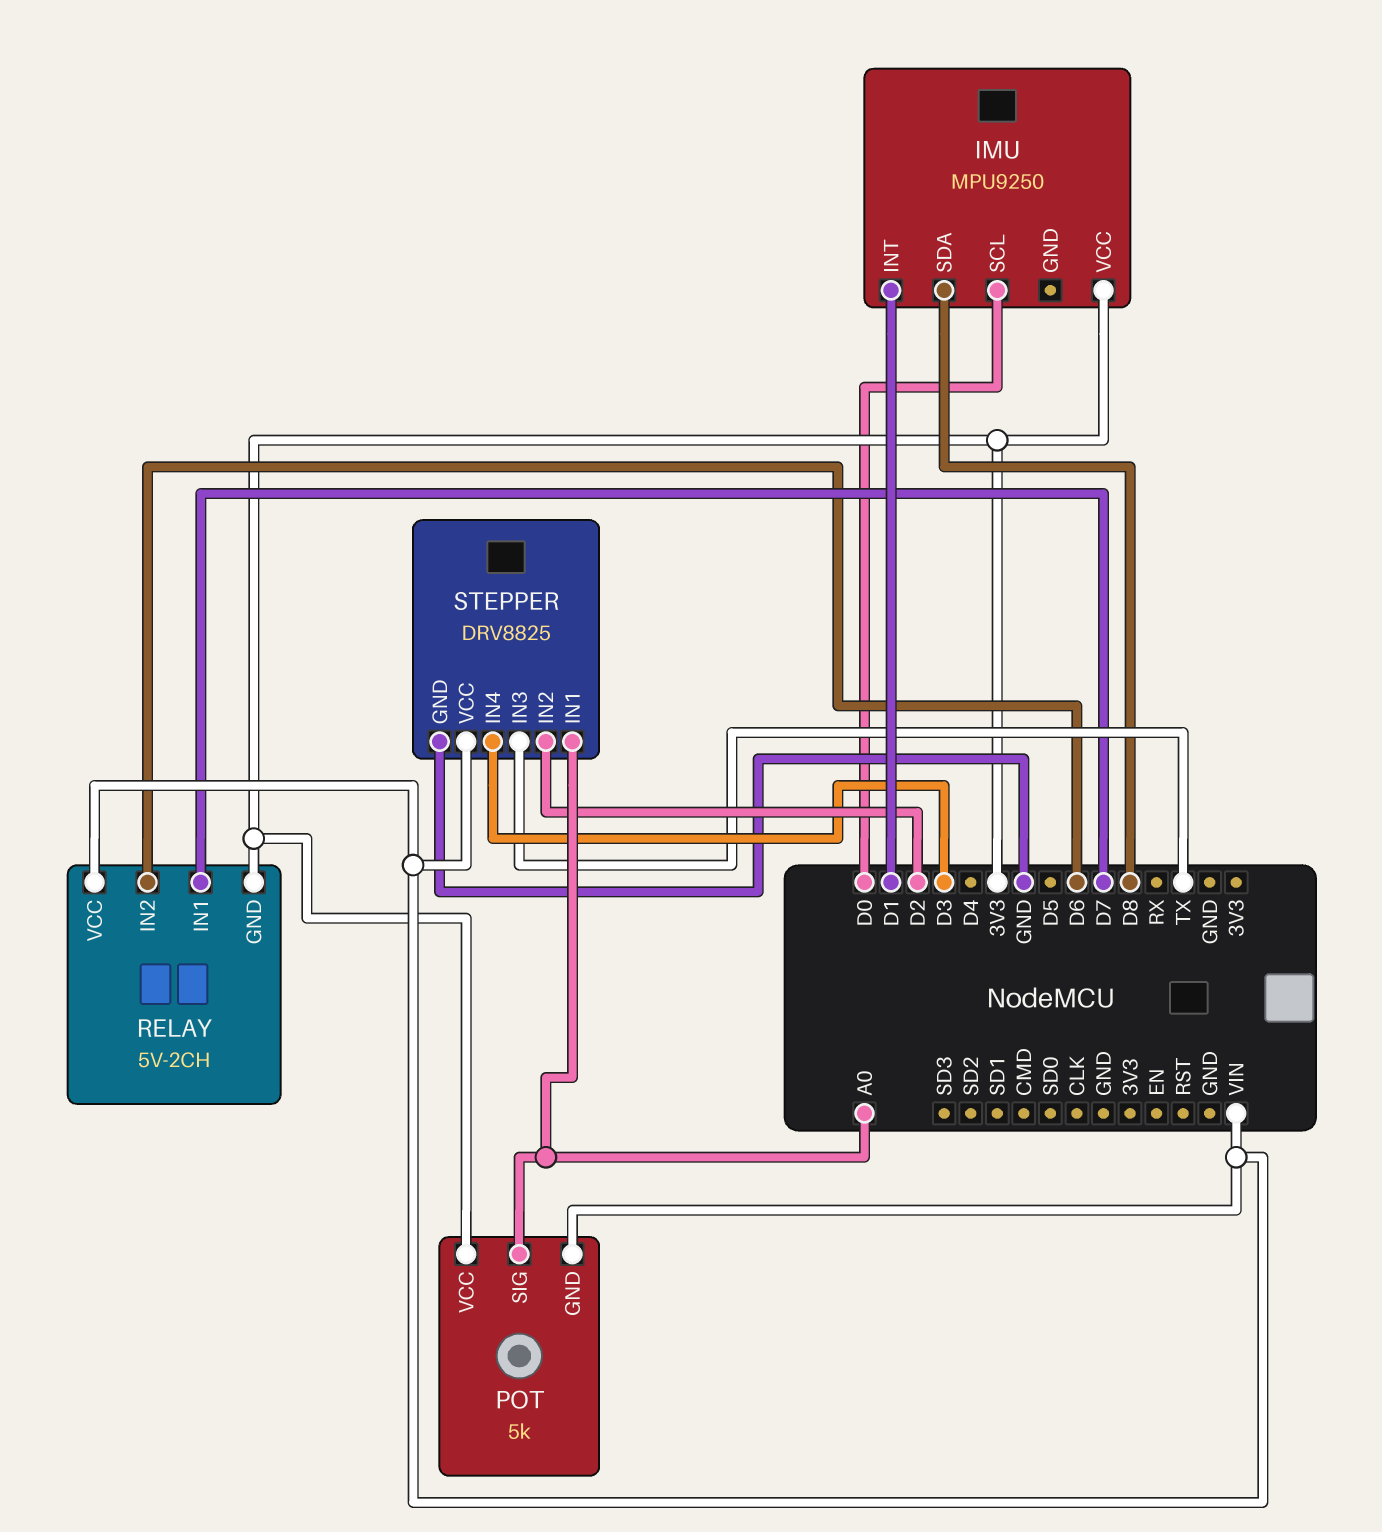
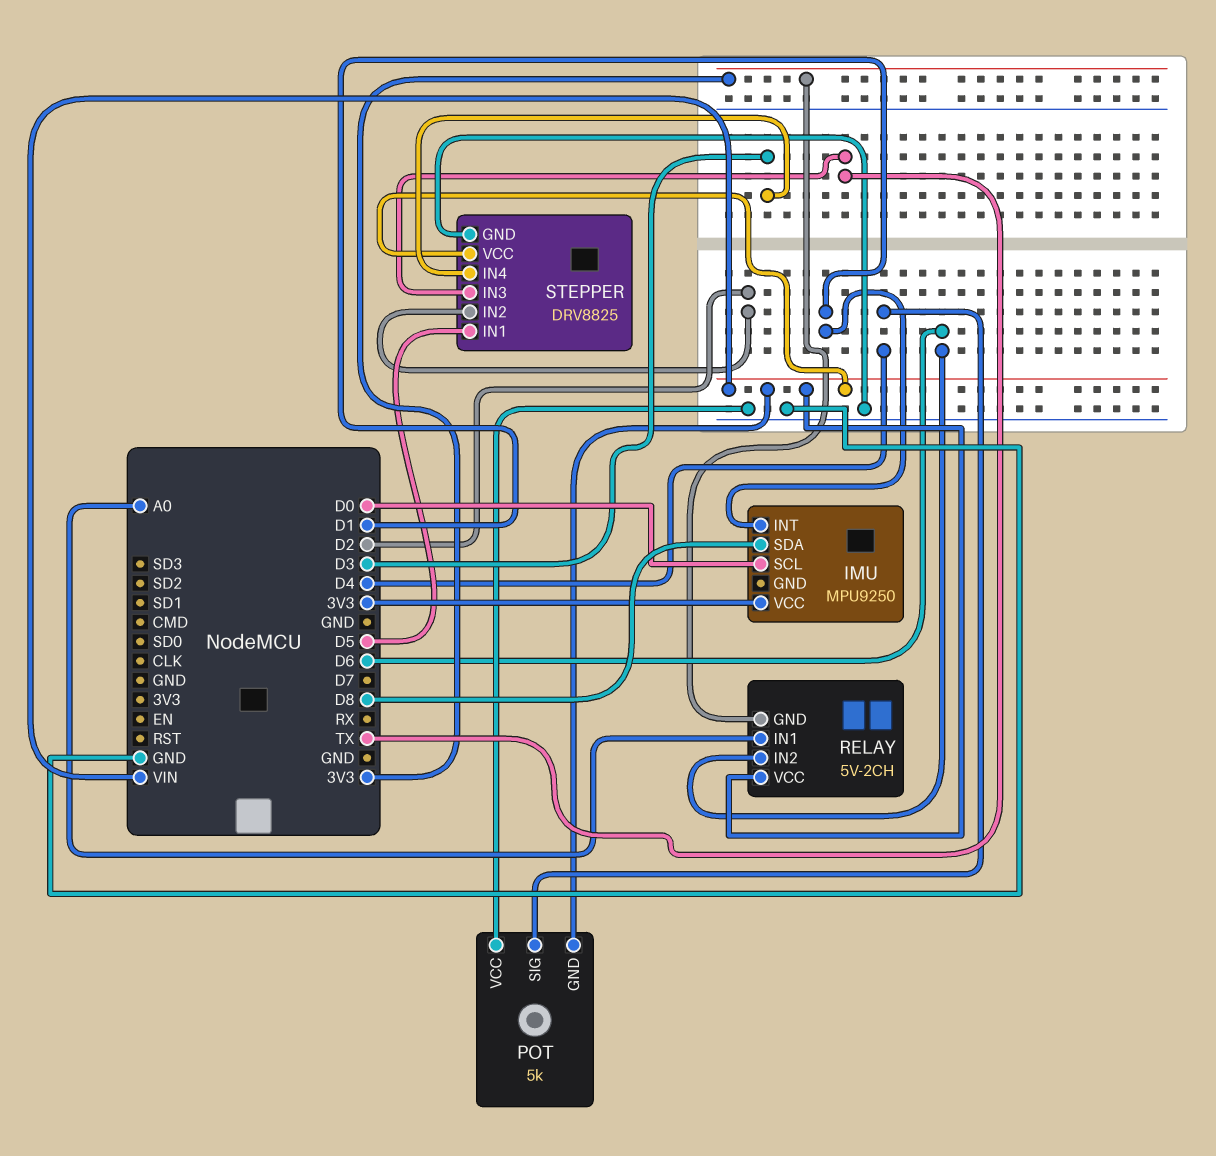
POT pin SIG: A0 -> D4
POT pin VCC: 3V3 -> GND
RELAY pin IN1: D7 -> A0
STEPPER pin IN1: A0 -> D5

